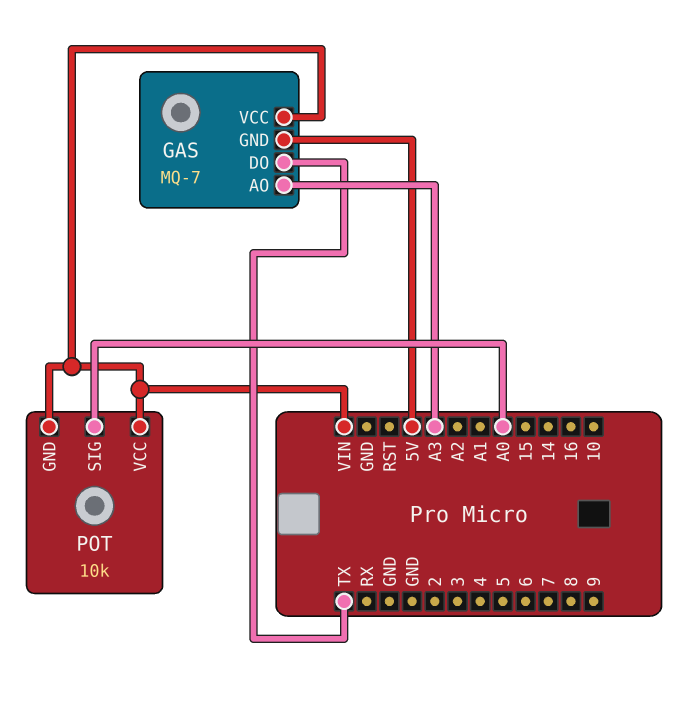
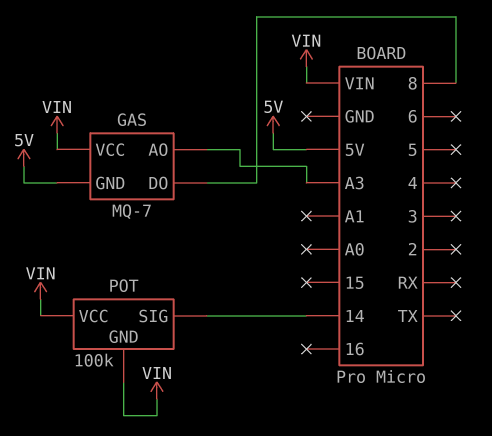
GAS pin DO: TX -> 8
POT: 10k -> 100k
POT pin SIG: A0 -> 14

